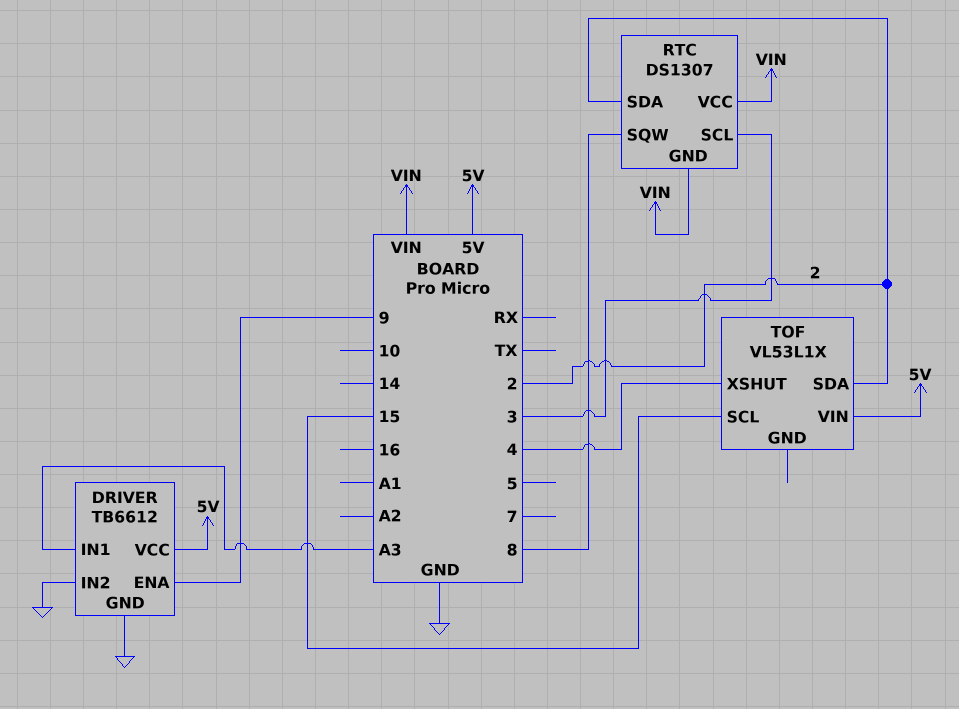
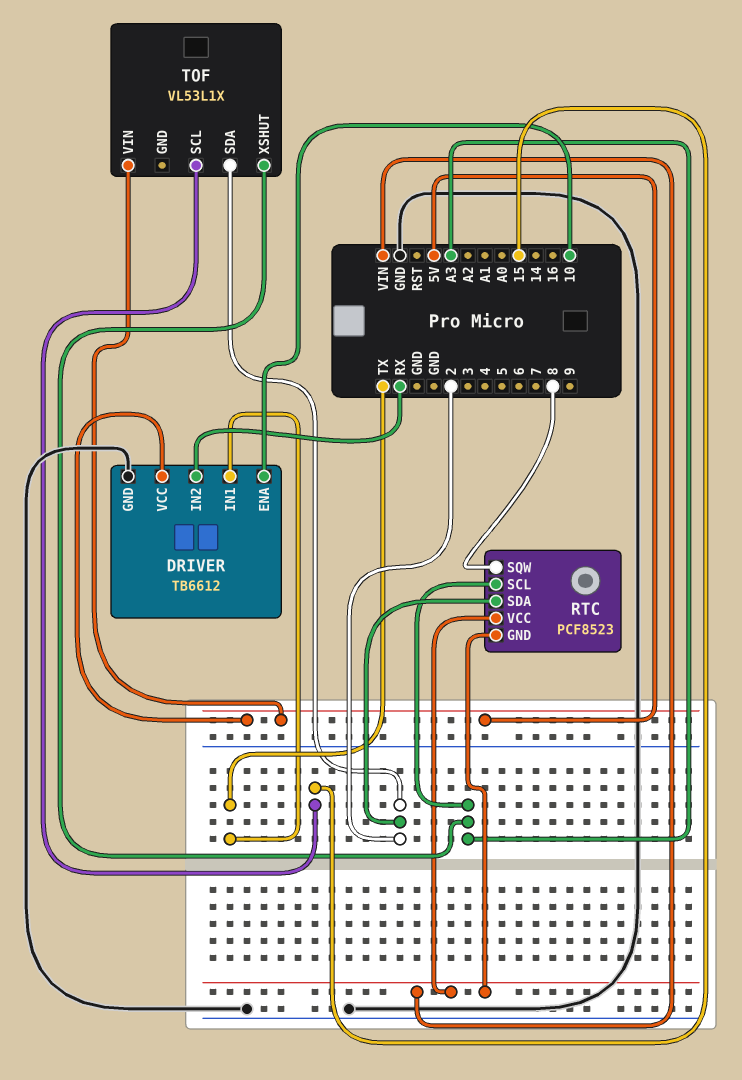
DRIVER pin ENA: 9 -> 10
DRIVER pin IN1: A3 -> TX
DRIVER pin IN2: GND -> RX
RTC: DS1307 -> PCF8523
RTC pin SCL: 3 -> A3
TOF pin XSHUT: 4 -> A3

